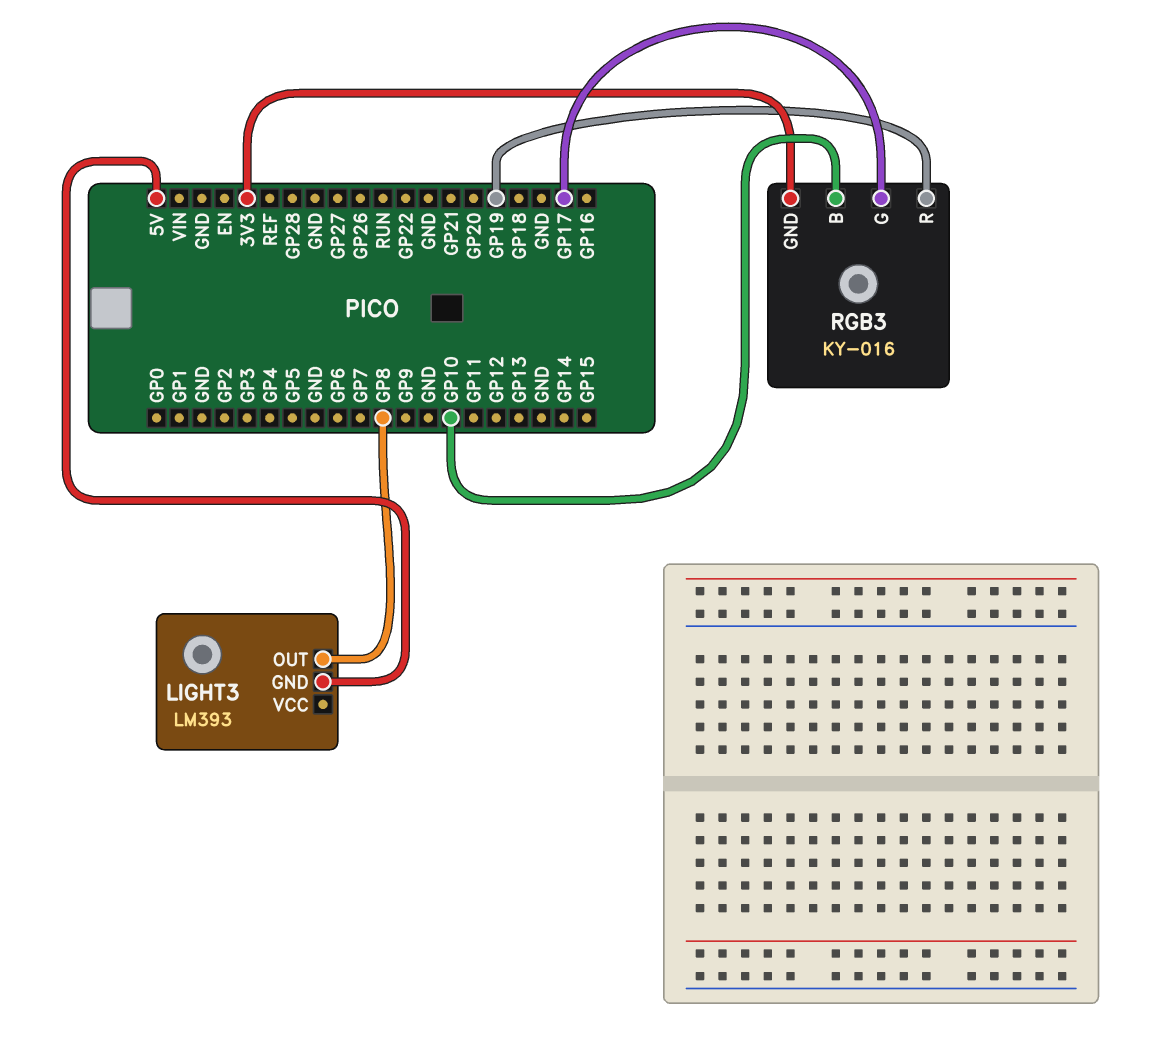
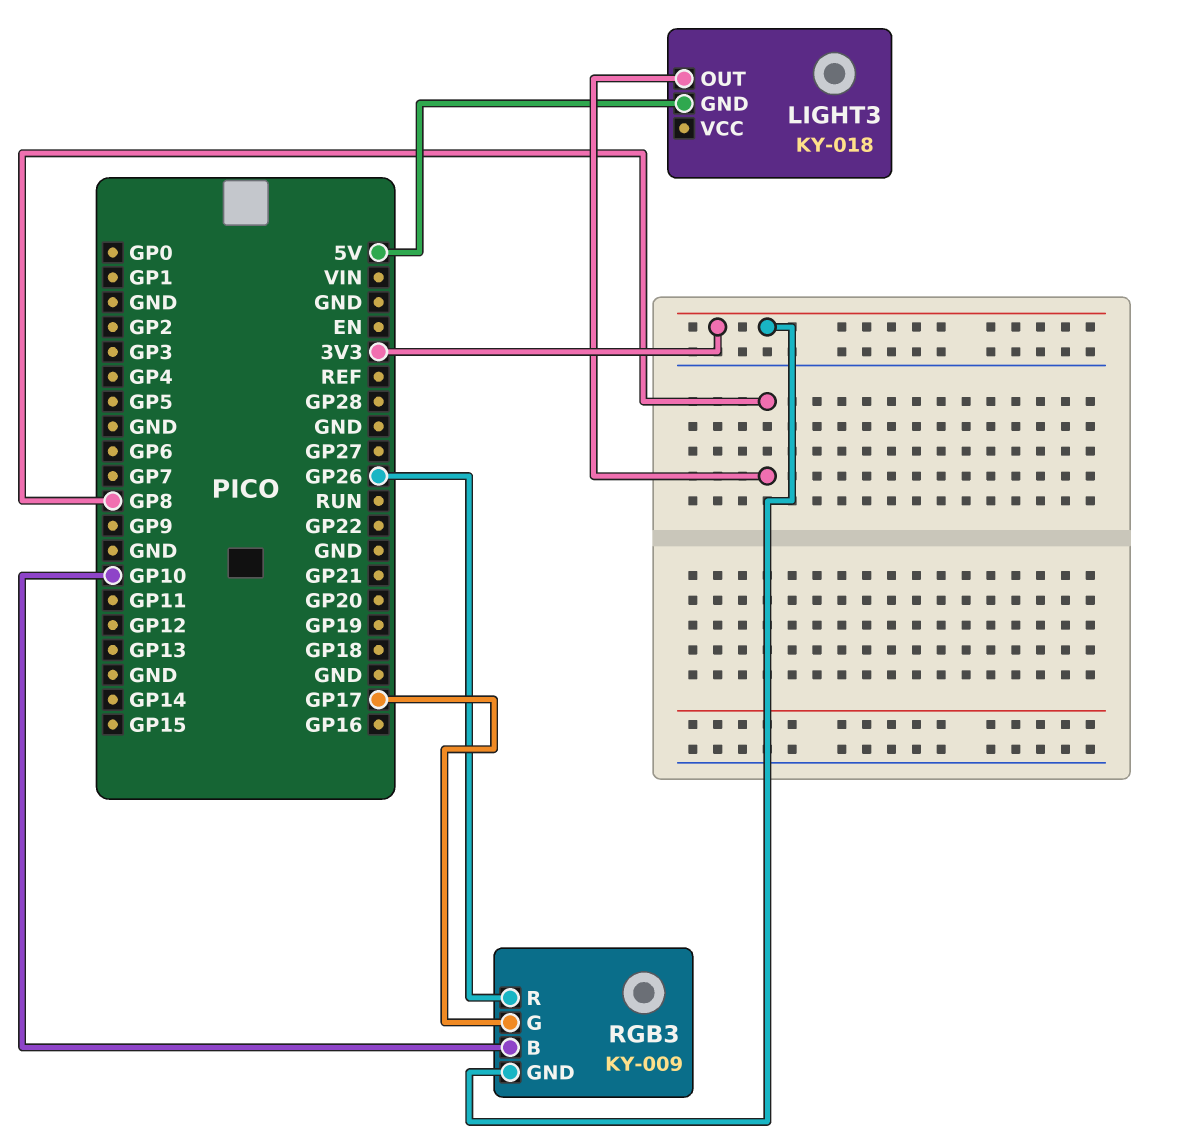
LIGHT3: LM393 -> KY-018
RGB3: KY-016 -> KY-009
RGB3 pin R: GP19 -> GP26

